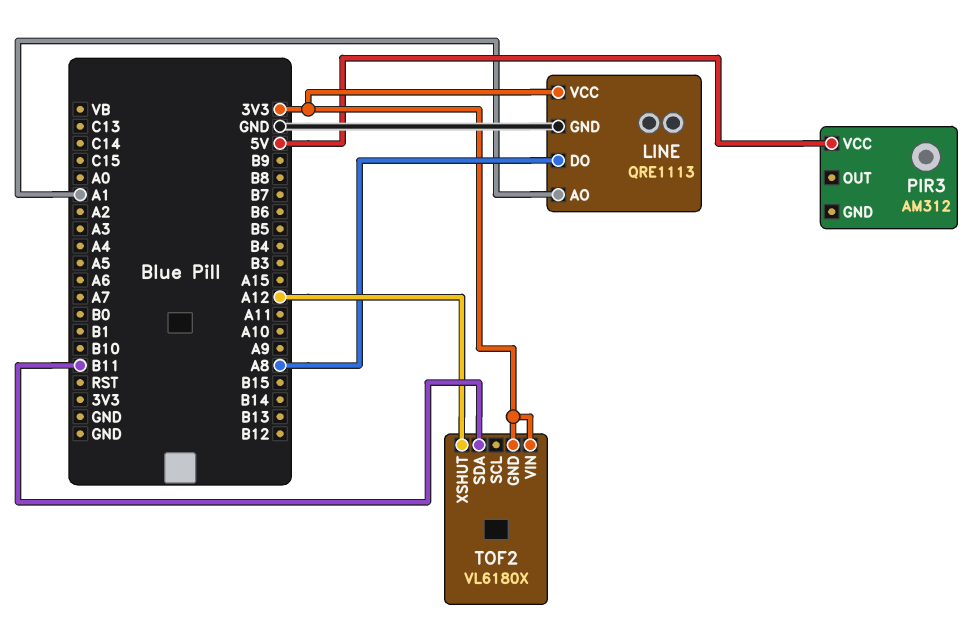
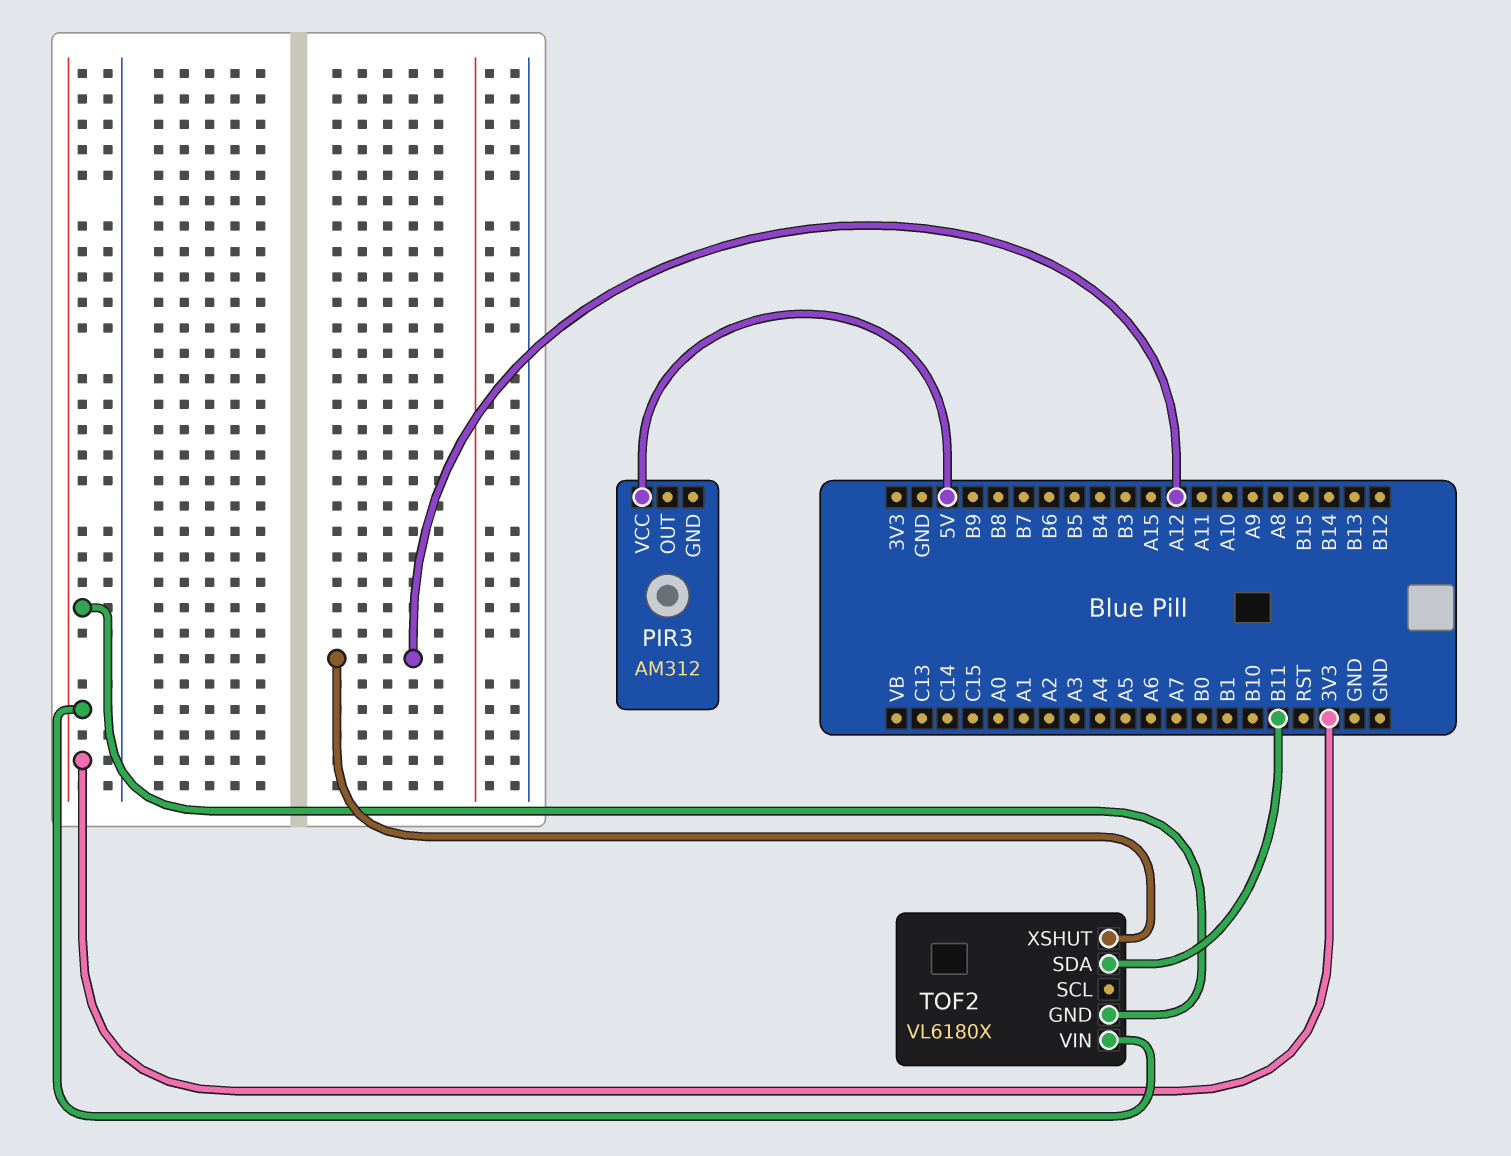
LINE: QRE1113 -> none
LINE pin AO: A1 -> none
LINE pin DO: A8 -> none
LINE pin GND: GND -> none
LINE pin VCC: 3V3 -> none

